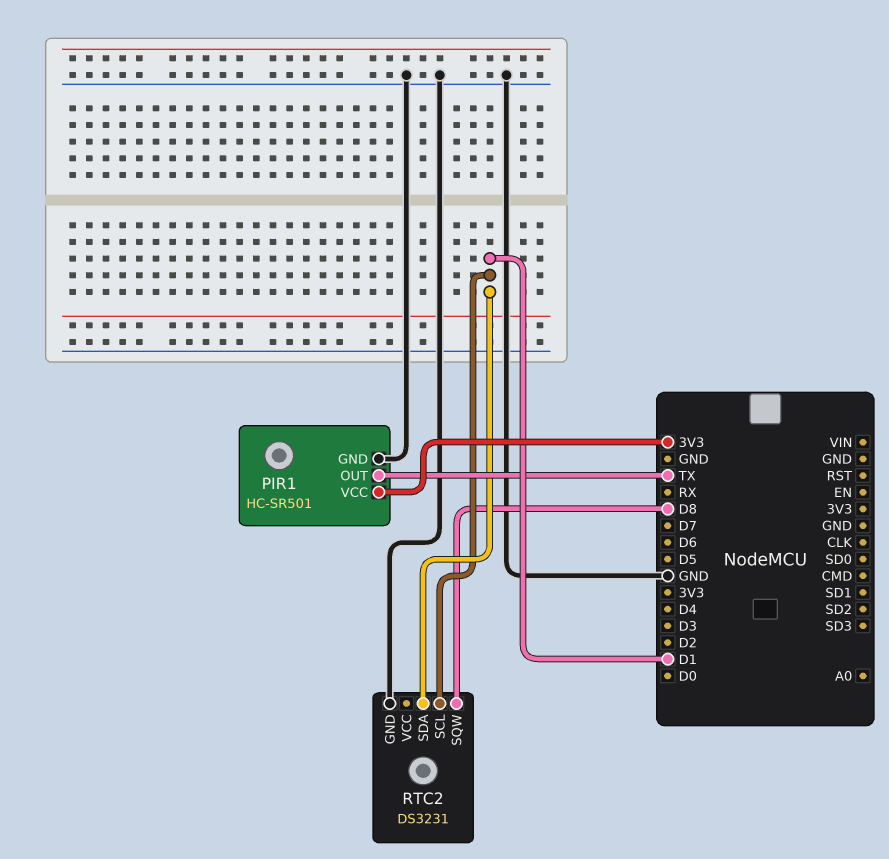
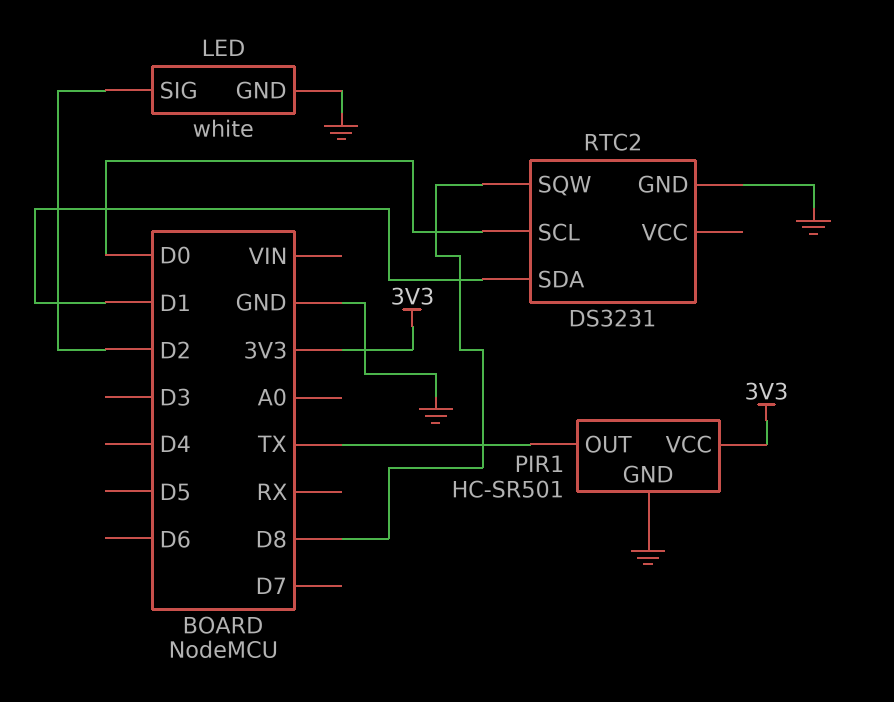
LED: none -> white
LED pin GND: none -> GND
LED pin SIG: none -> D2
RTC2 pin SCL: D1 -> D0

